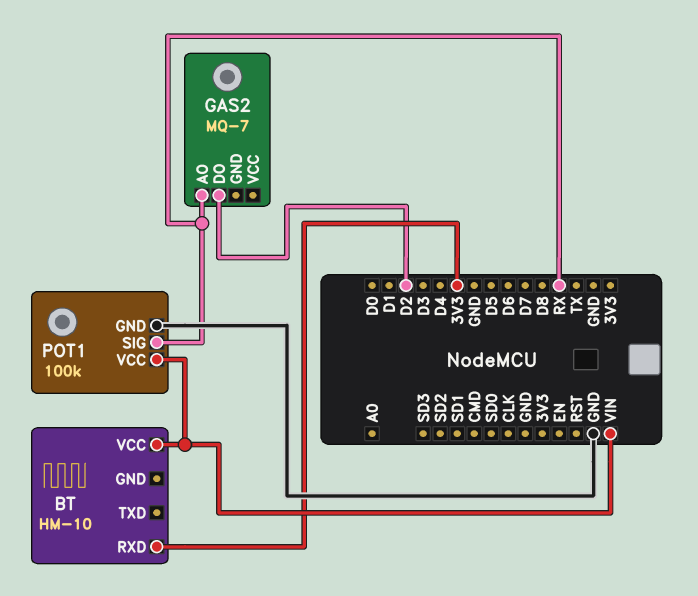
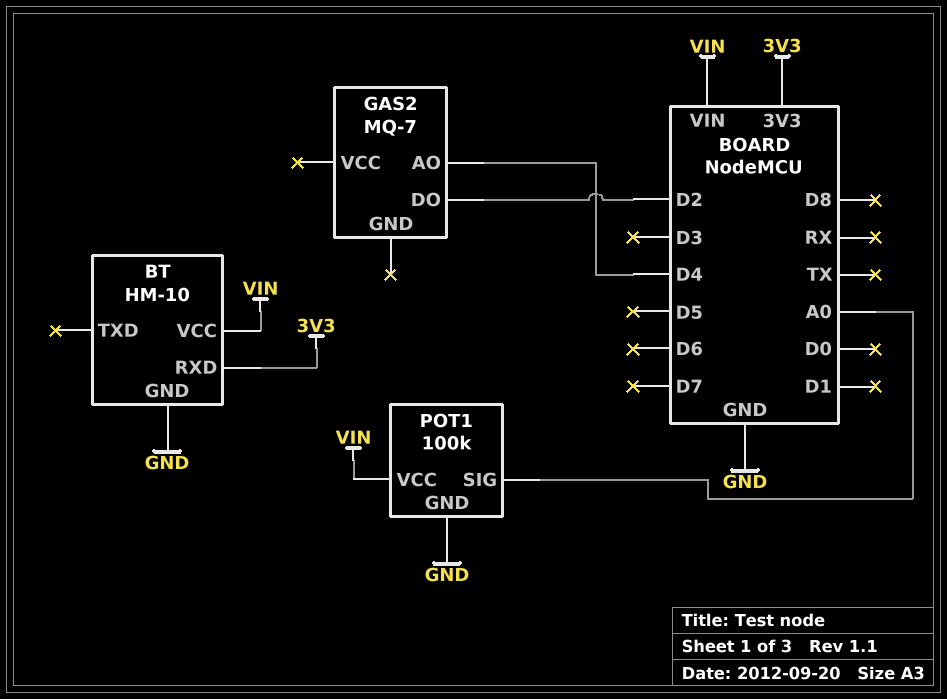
BT pin GND: none -> GND
GAS2 pin AO: RX -> D4
POT1 pin SIG: RX -> A0

